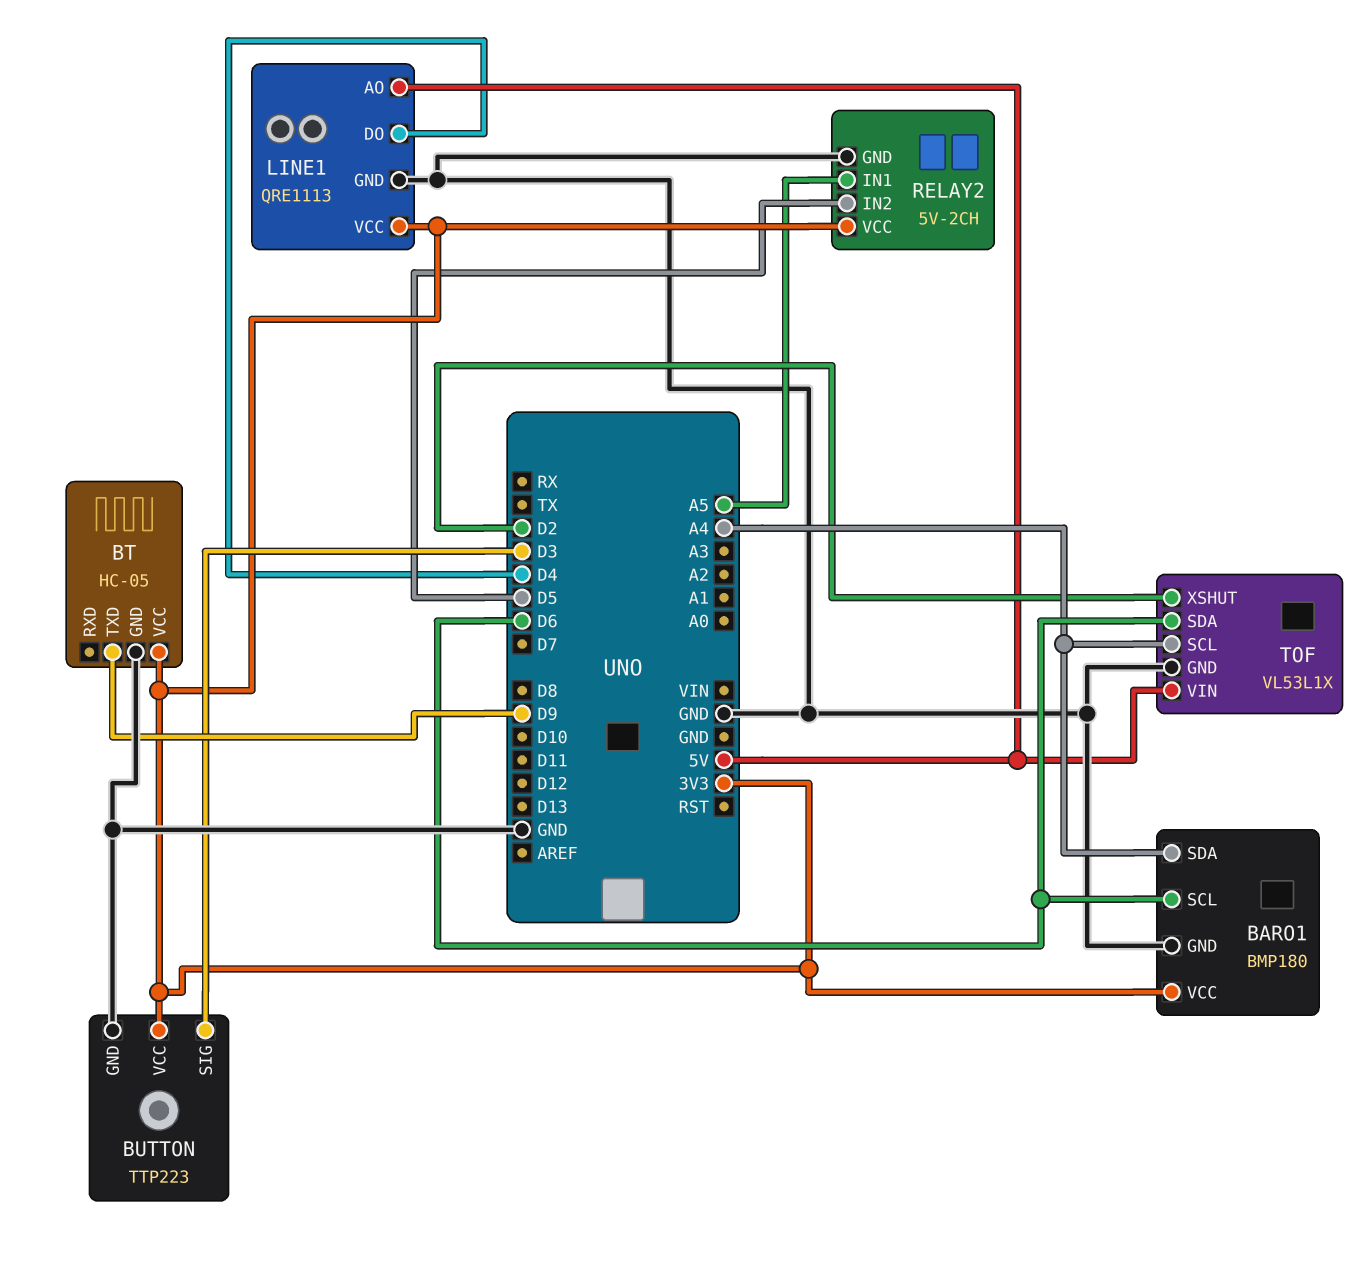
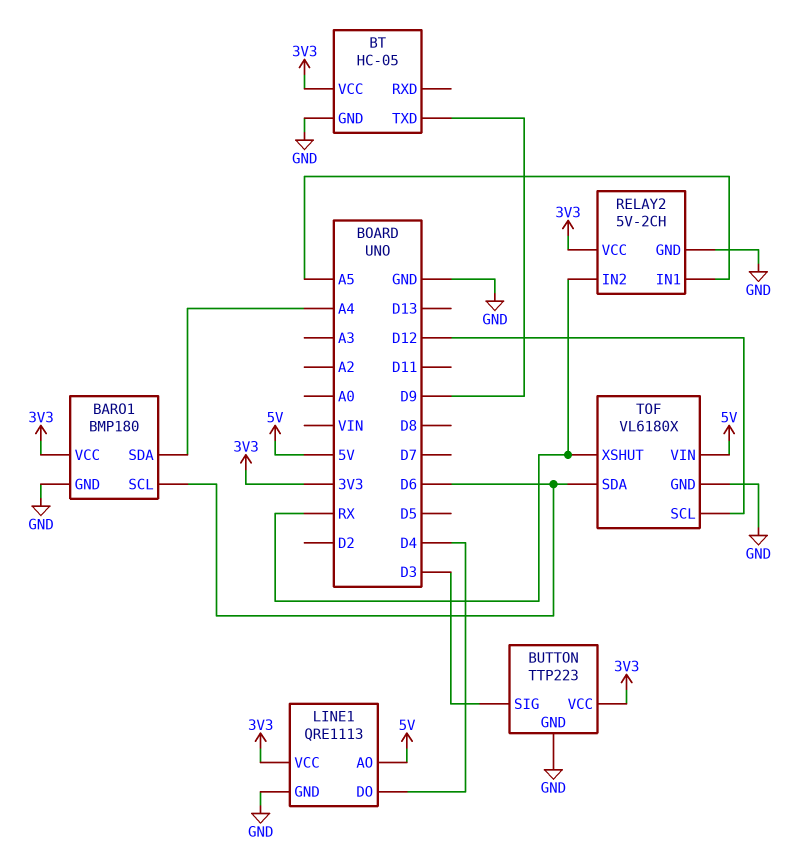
RELAY2 pin IN2: D5 -> RX
TOF: VL53L1X -> VL6180X
TOF pin SCL: A4 -> D12
TOF pin XSHUT: D2 -> RX

